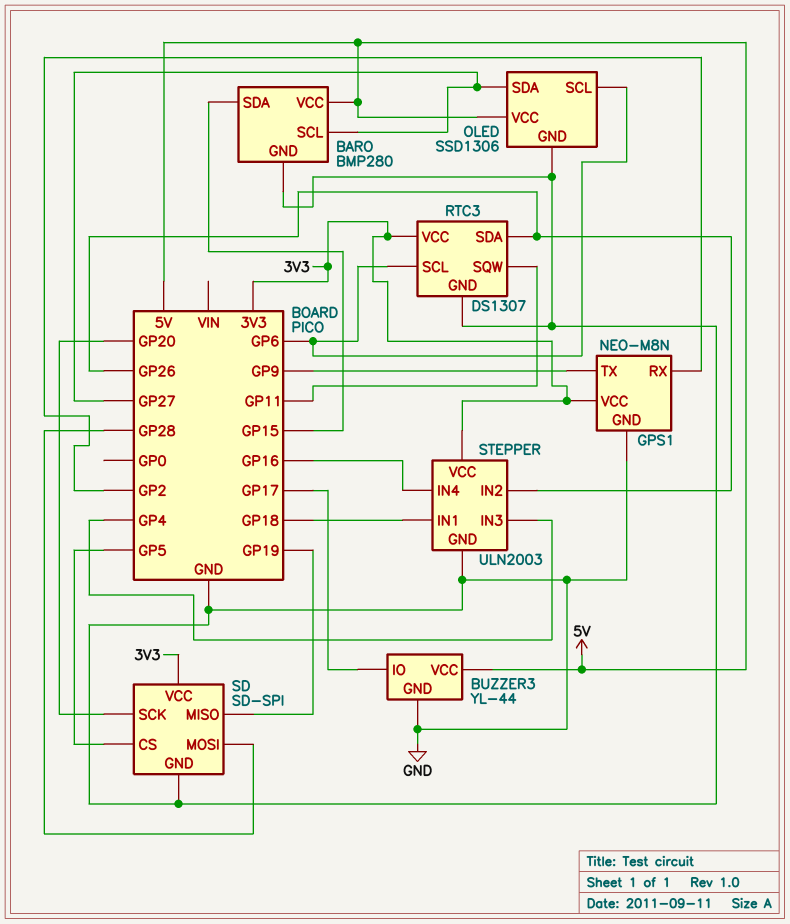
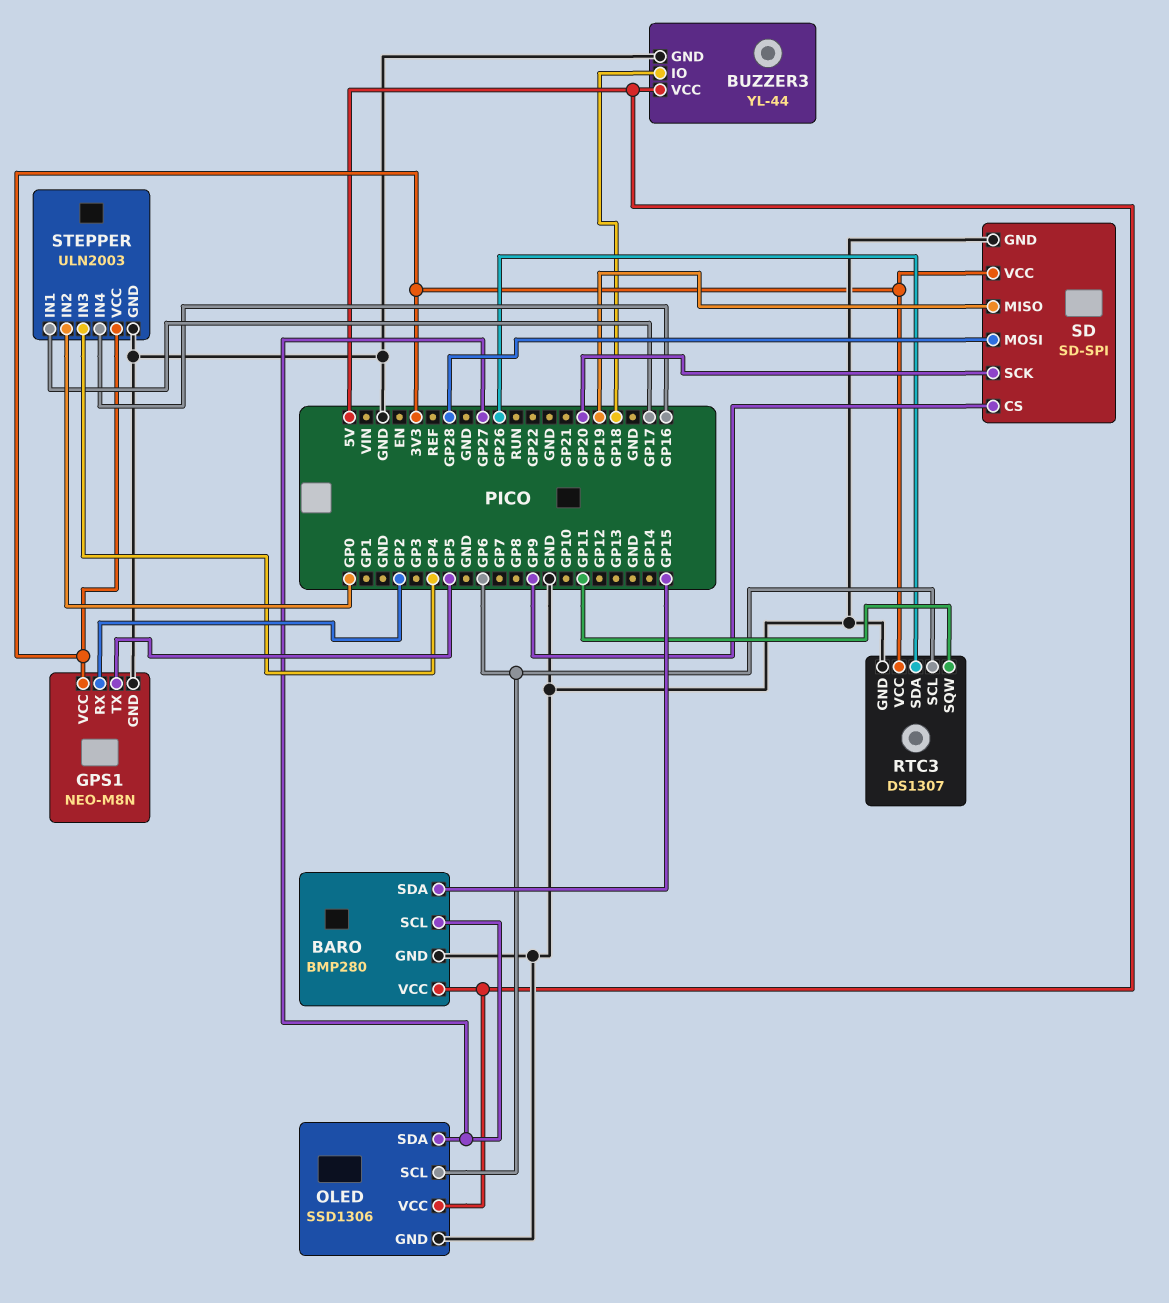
BUZZER3 pin IO: GP17 -> GP18
GPS1 pin TX: GP9 -> GP5
SD pin CS: GP5 -> GP9
STEPPER pin IN1: GP18 -> GP17
STEPPER pin IN2: GP26 -> GP0

